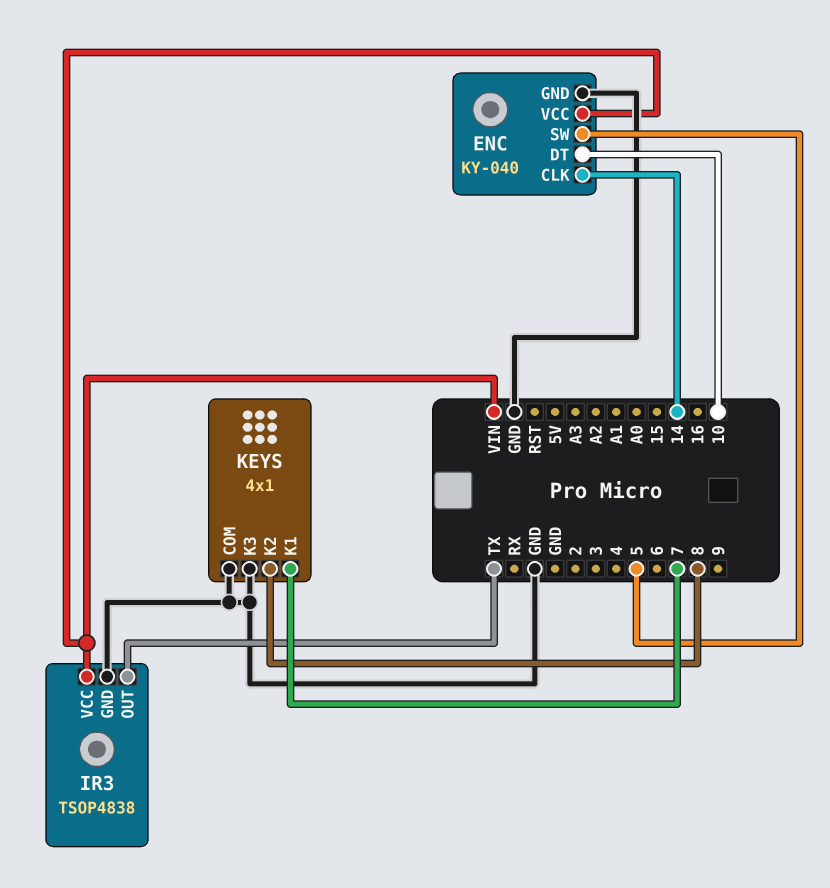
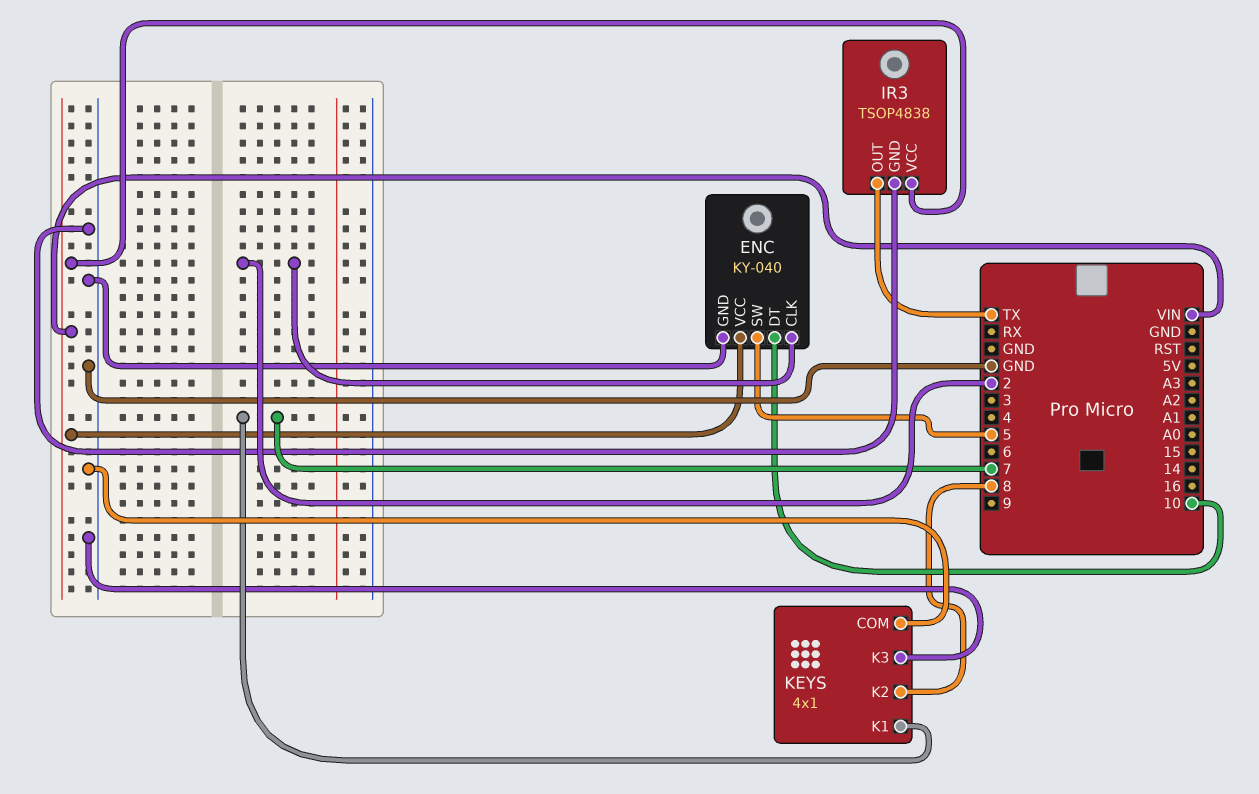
ENC pin CLK: 14 -> 2

